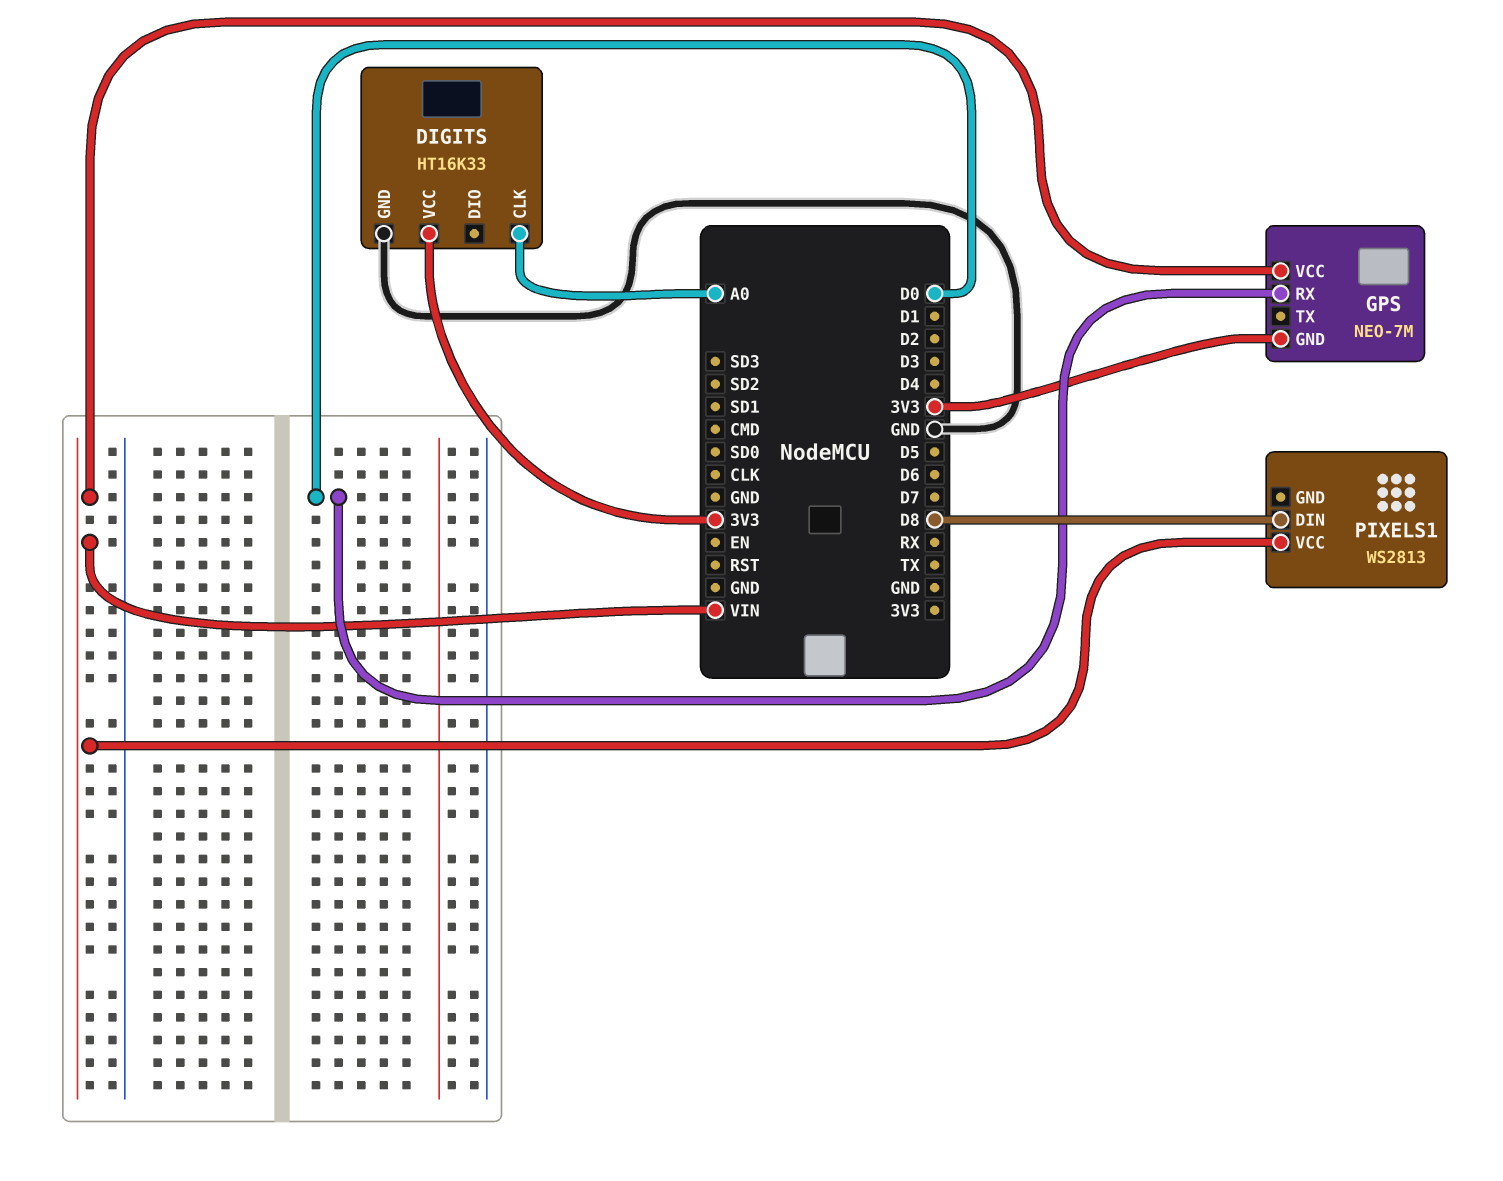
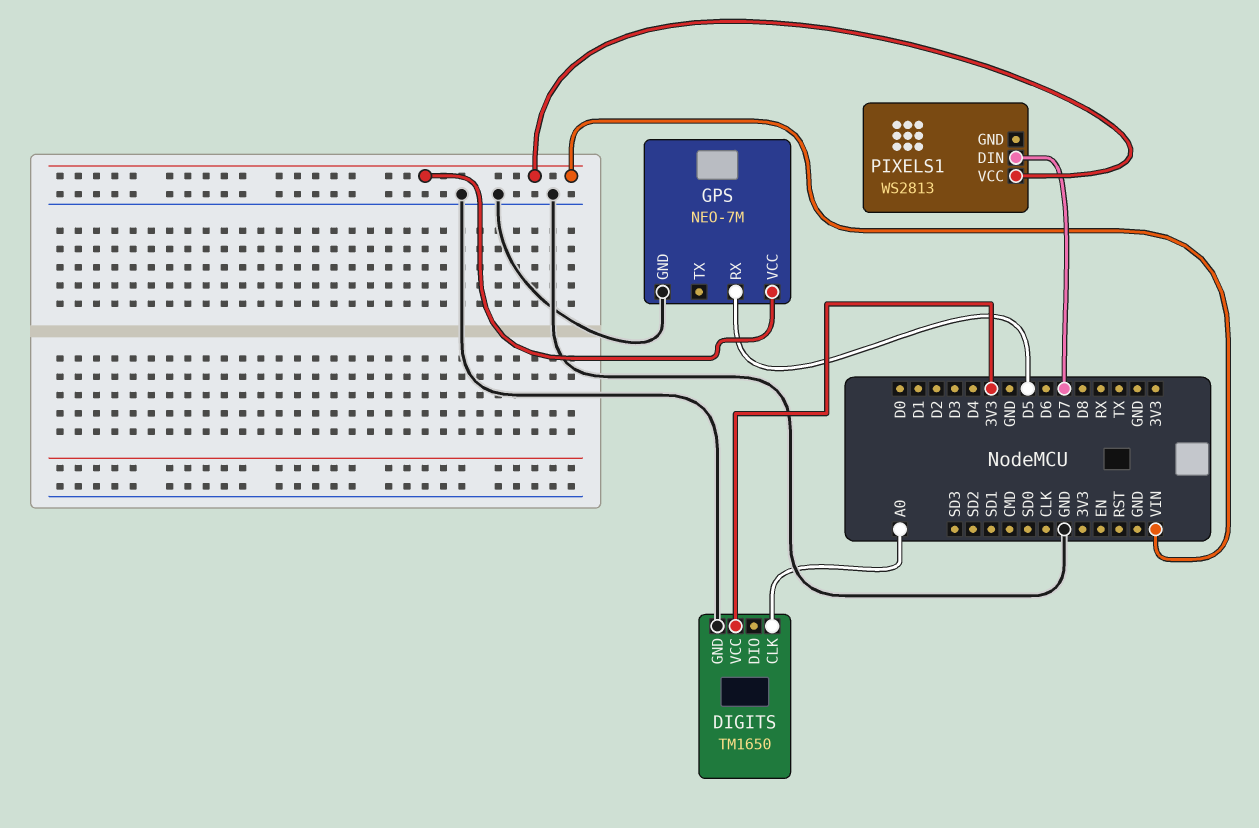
DIGITS: HT16K33 -> TM1650
GPS pin GND: 3V3 -> GND
GPS pin RX: D0 -> D5
PIXELS1 pin DIN: D8 -> D7

